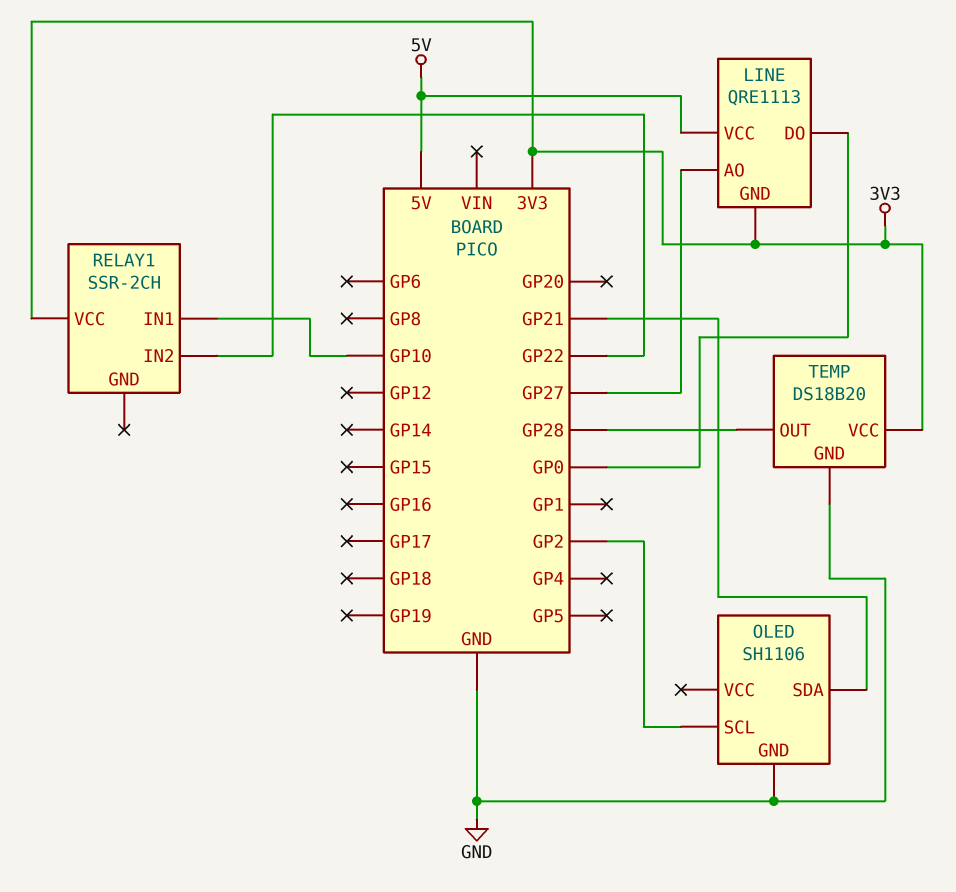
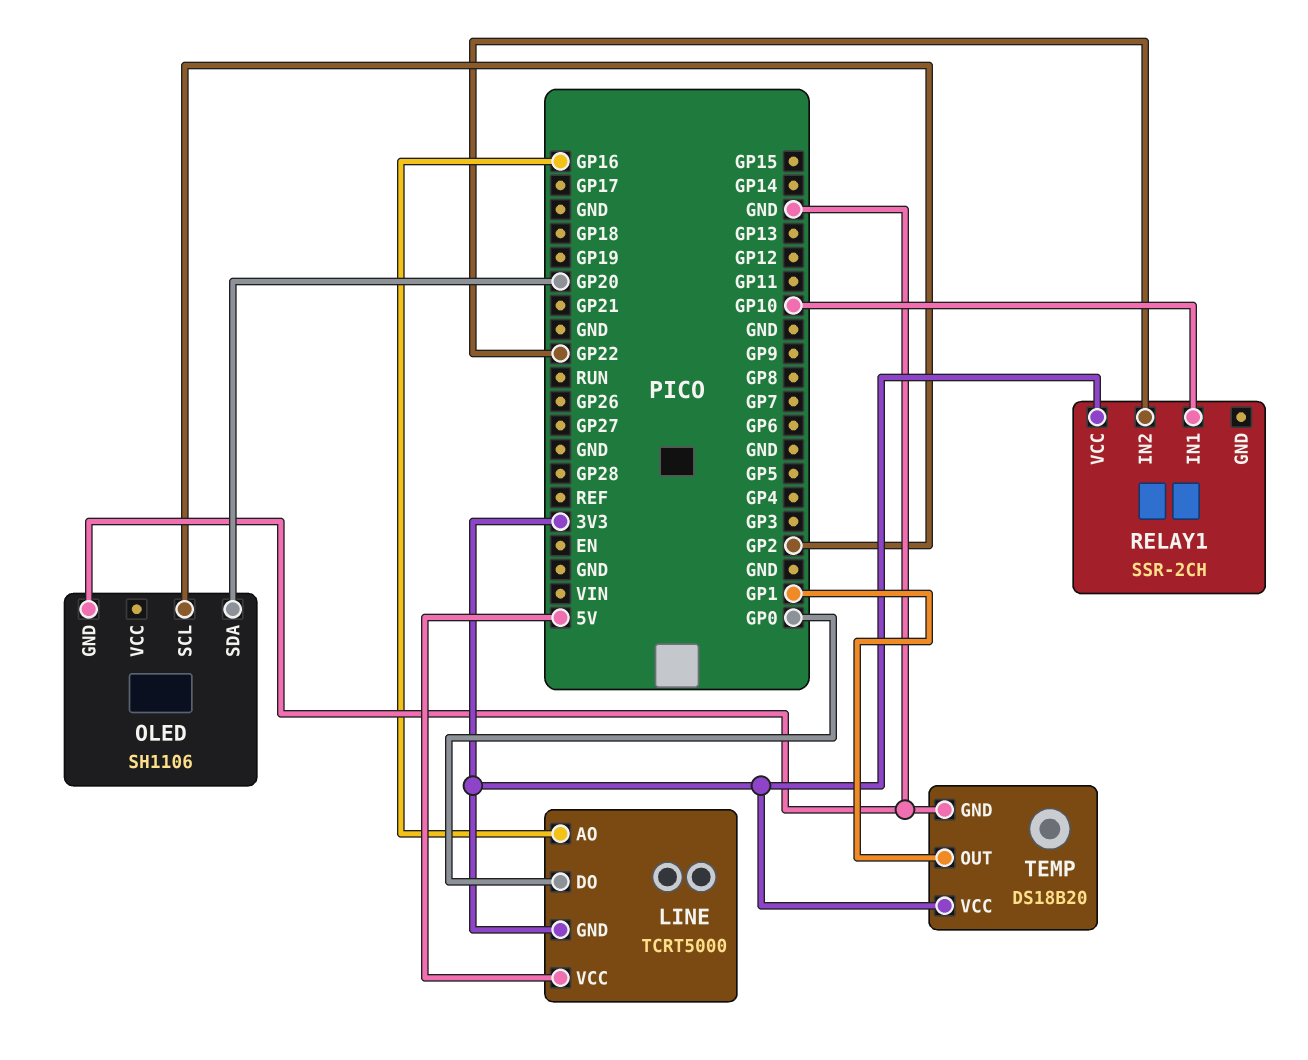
LINE: QRE1113 -> TCRT5000
LINE pin AO: GP27 -> GP16
OLED pin SDA: GP21 -> GP20
TEMP pin OUT: GP28 -> GP1

